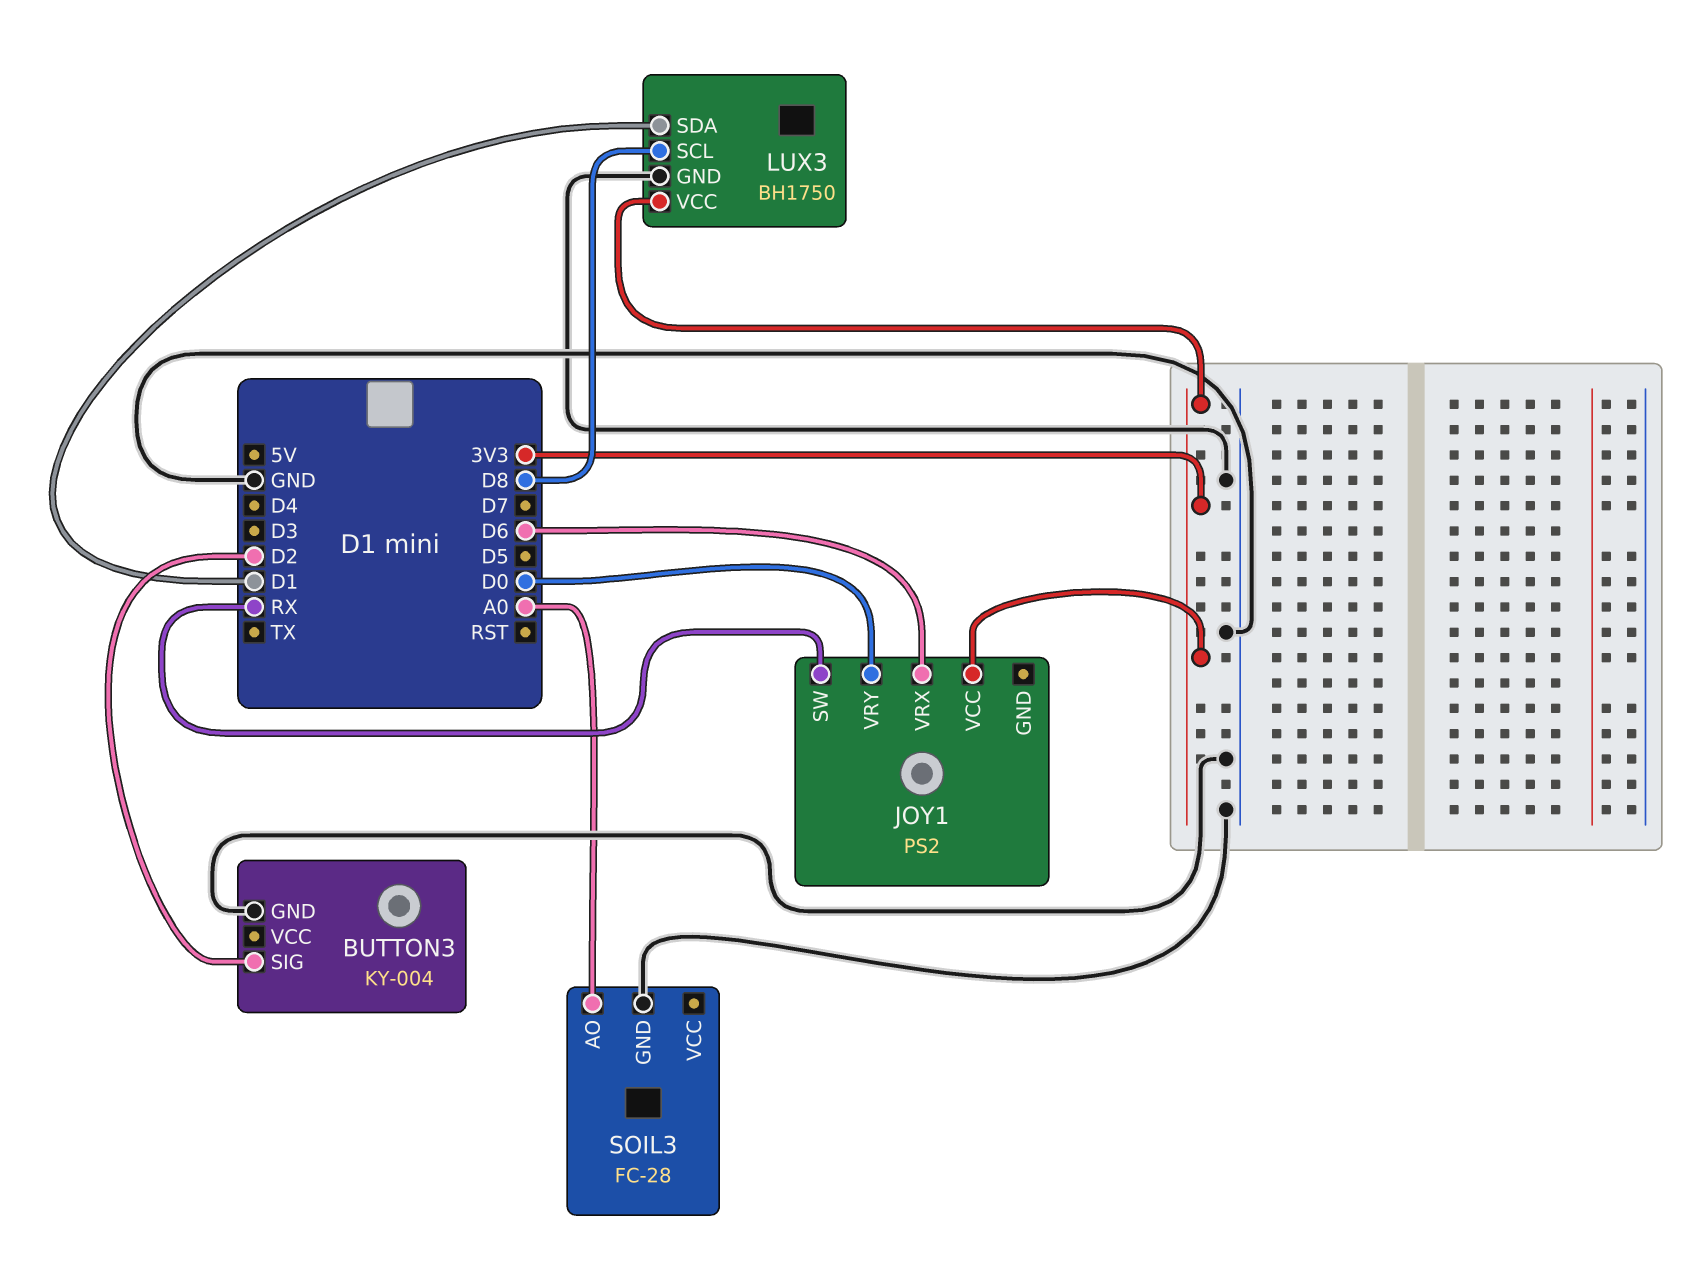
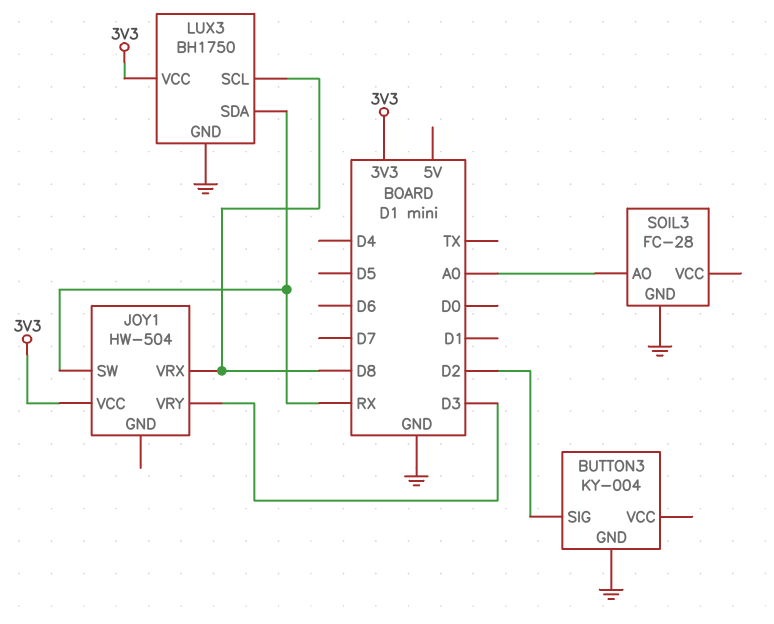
JOY1: PS2 -> HW-504
JOY1 pin VRX: D6 -> D8
JOY1 pin VRY: D0 -> D3
LUX3 pin SDA: D1 -> RX

